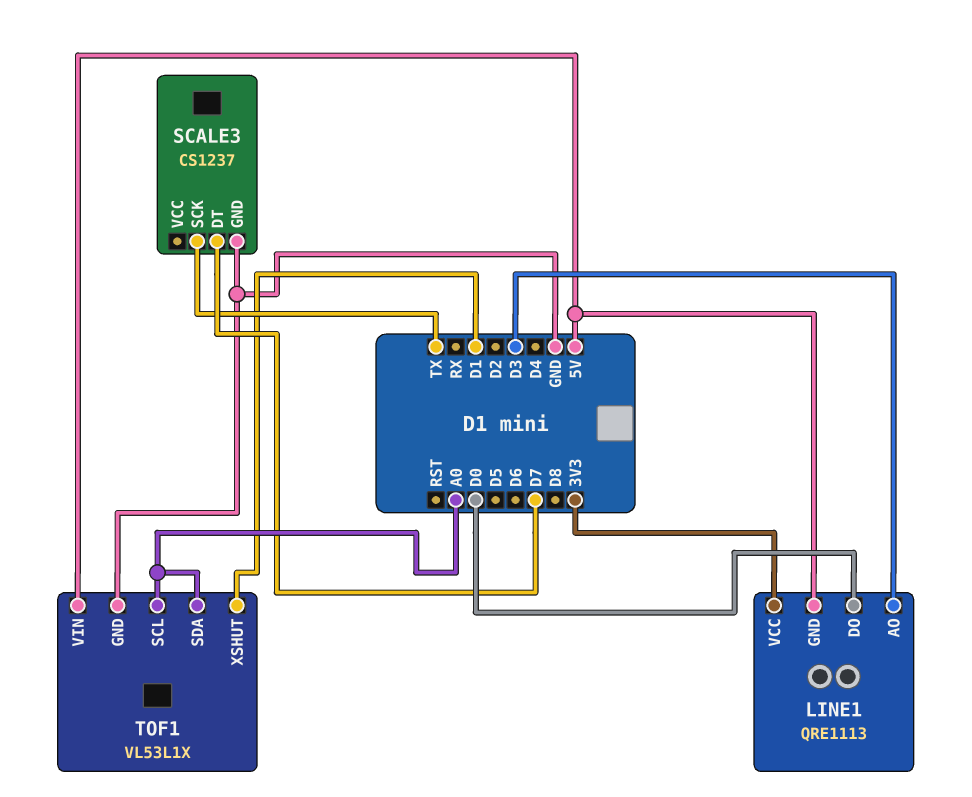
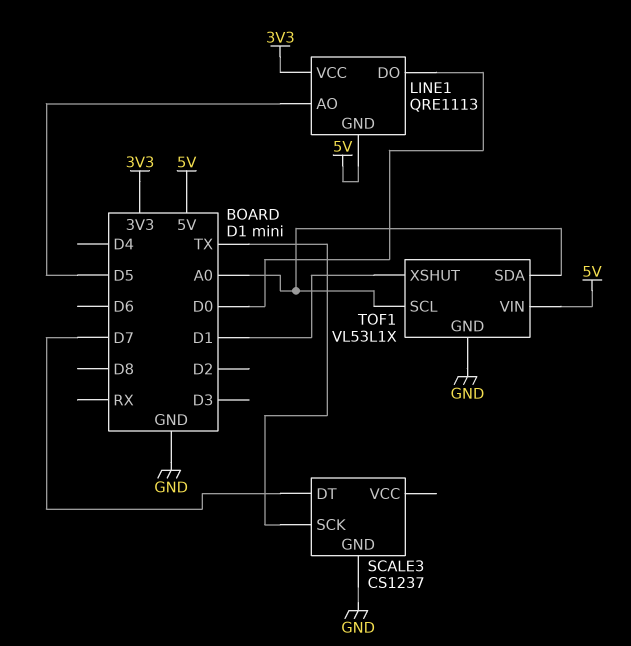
LINE1 pin AO: D3 -> D5

